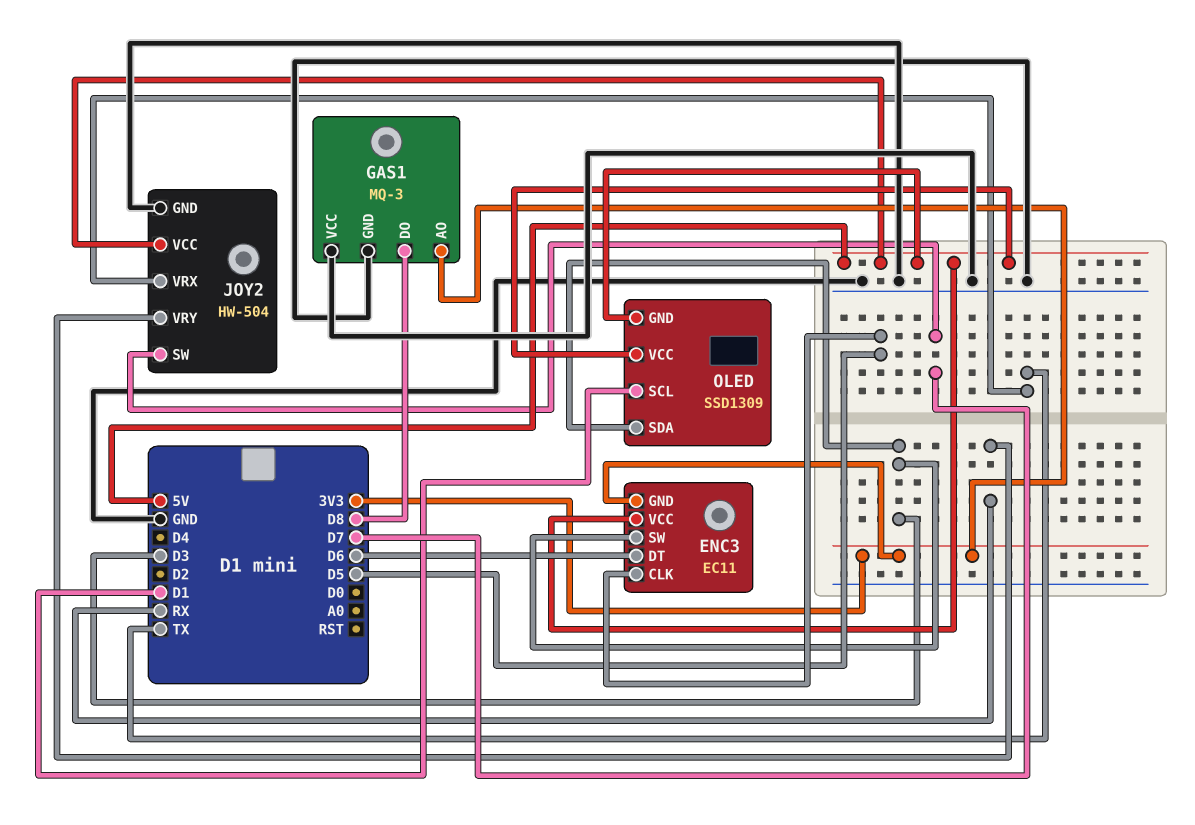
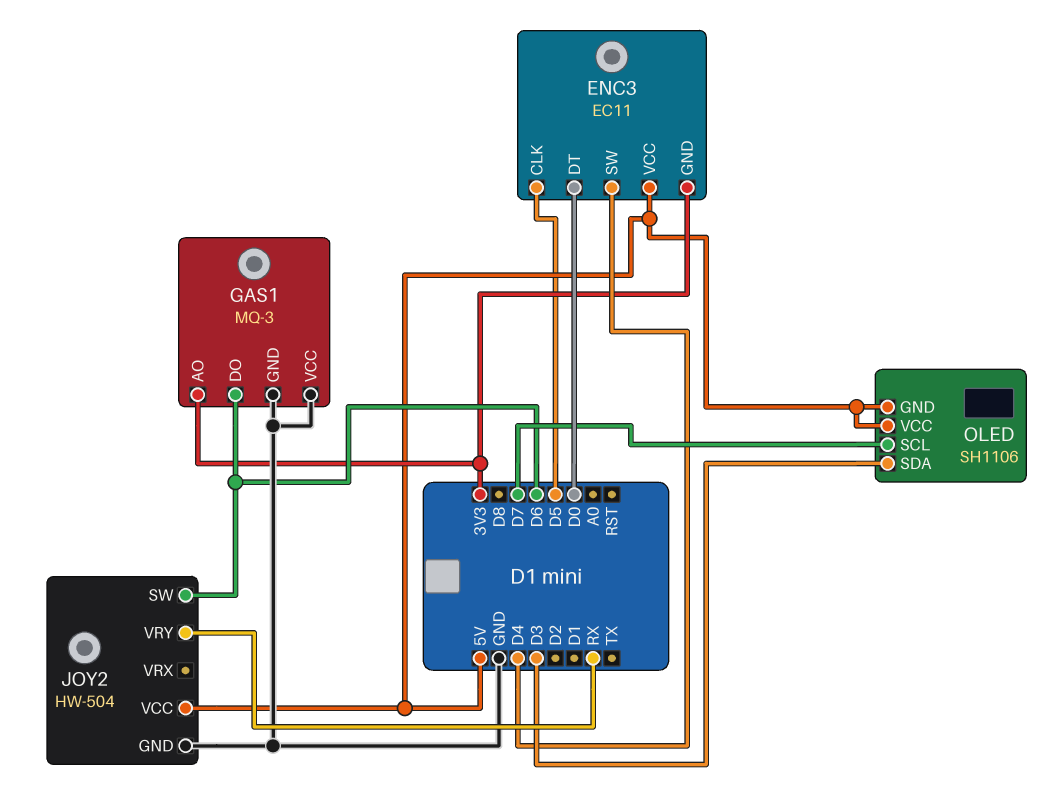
ENC3 pin DT: D6 -> D0
ENC3 pin SW: D3 -> D4
GAS1 pin DO: D8 -> D6
JOY2 pin SW: D7 -> D6
JOY2 pin VRX: TX -> none
OLED: SSD1309 -> SH1106
OLED pin SCL: D1 -> D7

